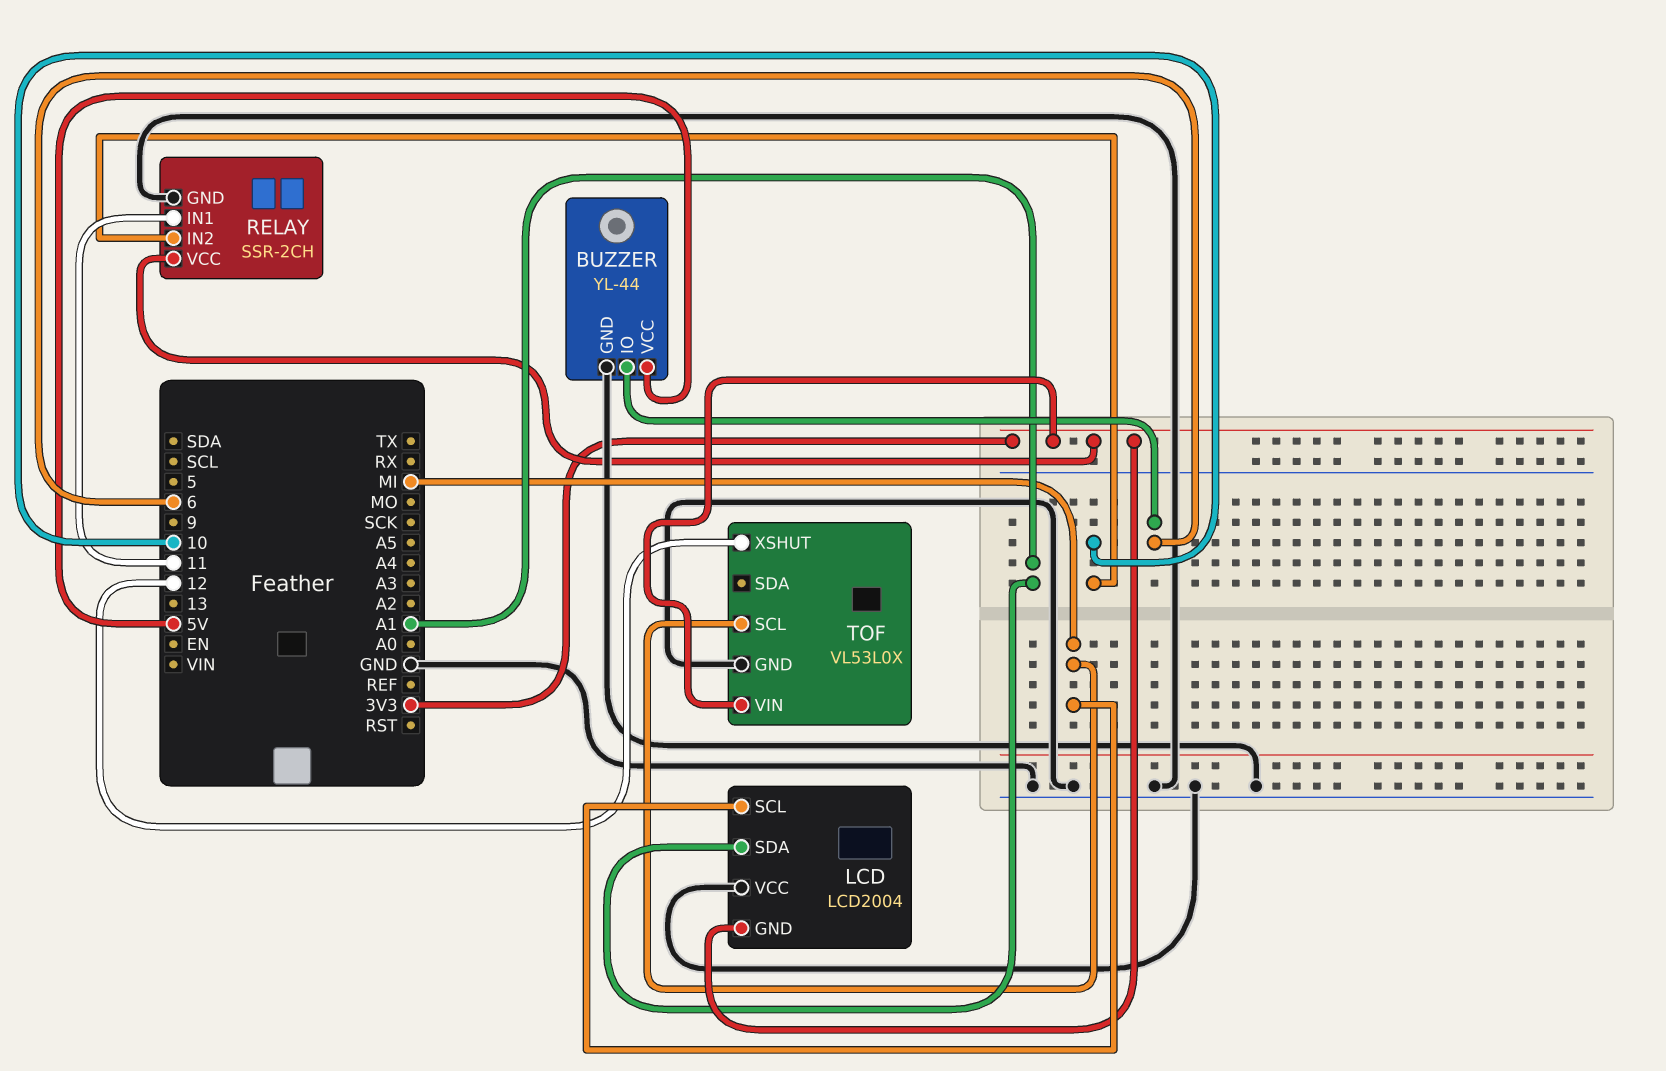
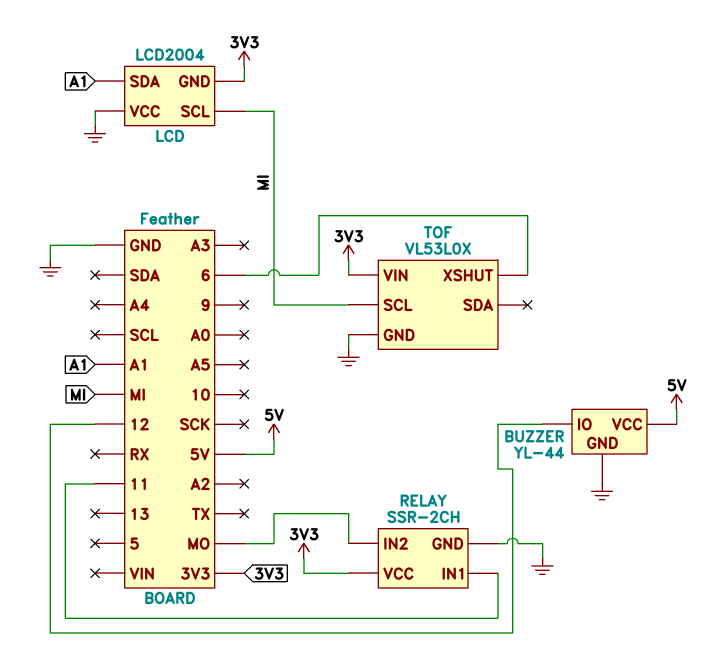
BUZZER pin IO: 6 -> 12
RELAY pin IN2: 10 -> MO
TOF pin XSHUT: 12 -> 6

